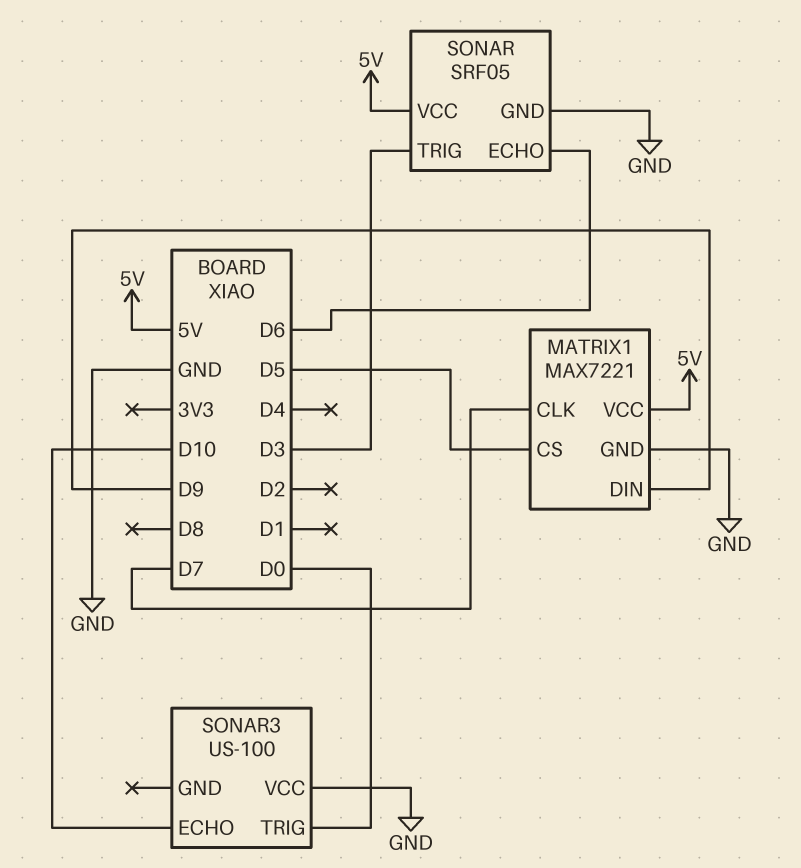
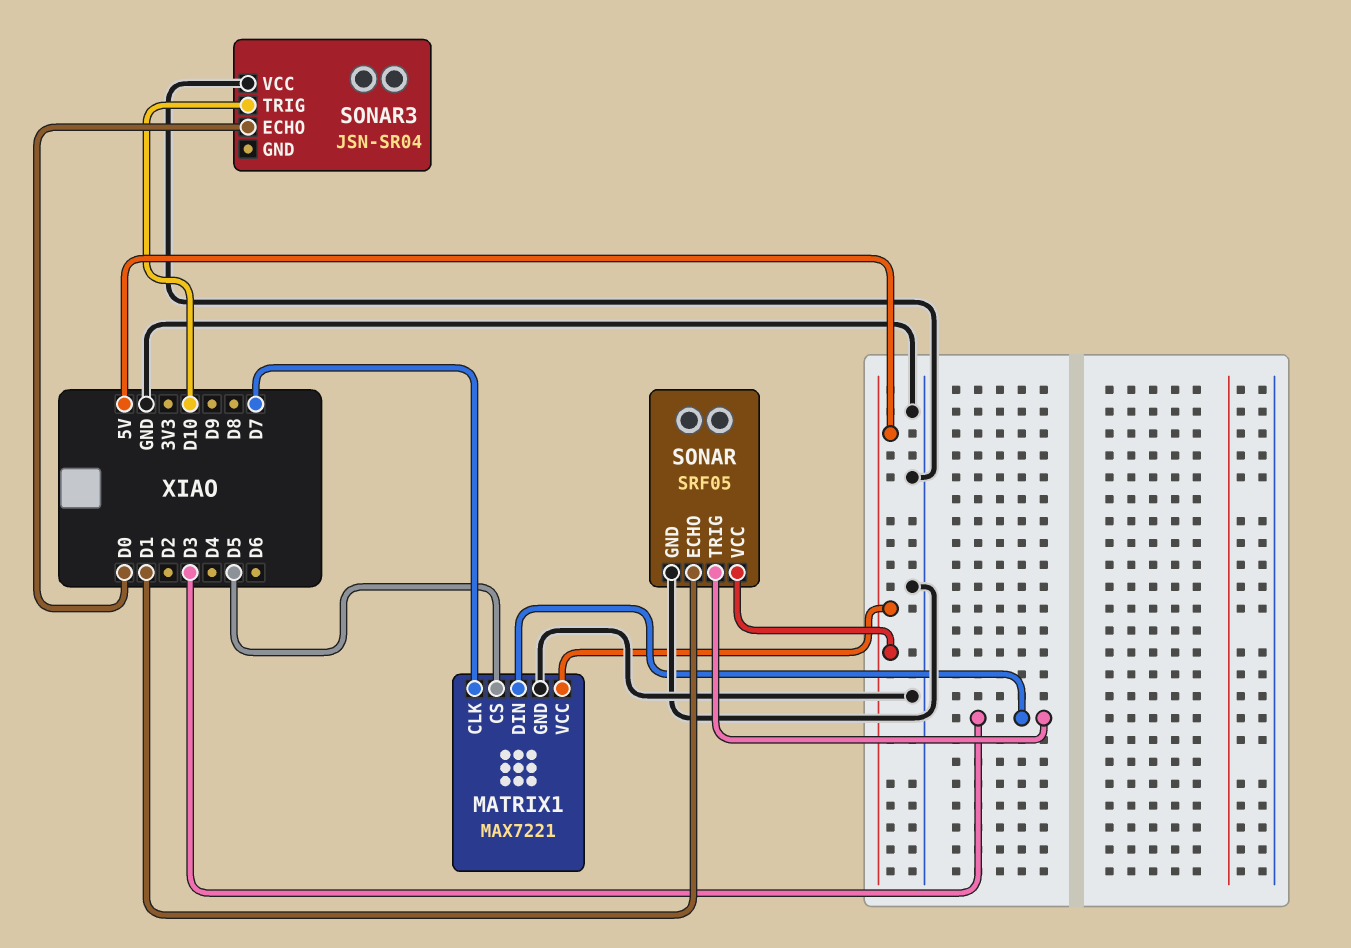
MATRIX1 pin DIN: D9 -> D3
SONAR pin ECHO: D6 -> D1
SONAR3: US-100 -> JSN-SR04
SONAR3 pin ECHO: D10 -> D0
SONAR3 pin TRIG: D0 -> D10

